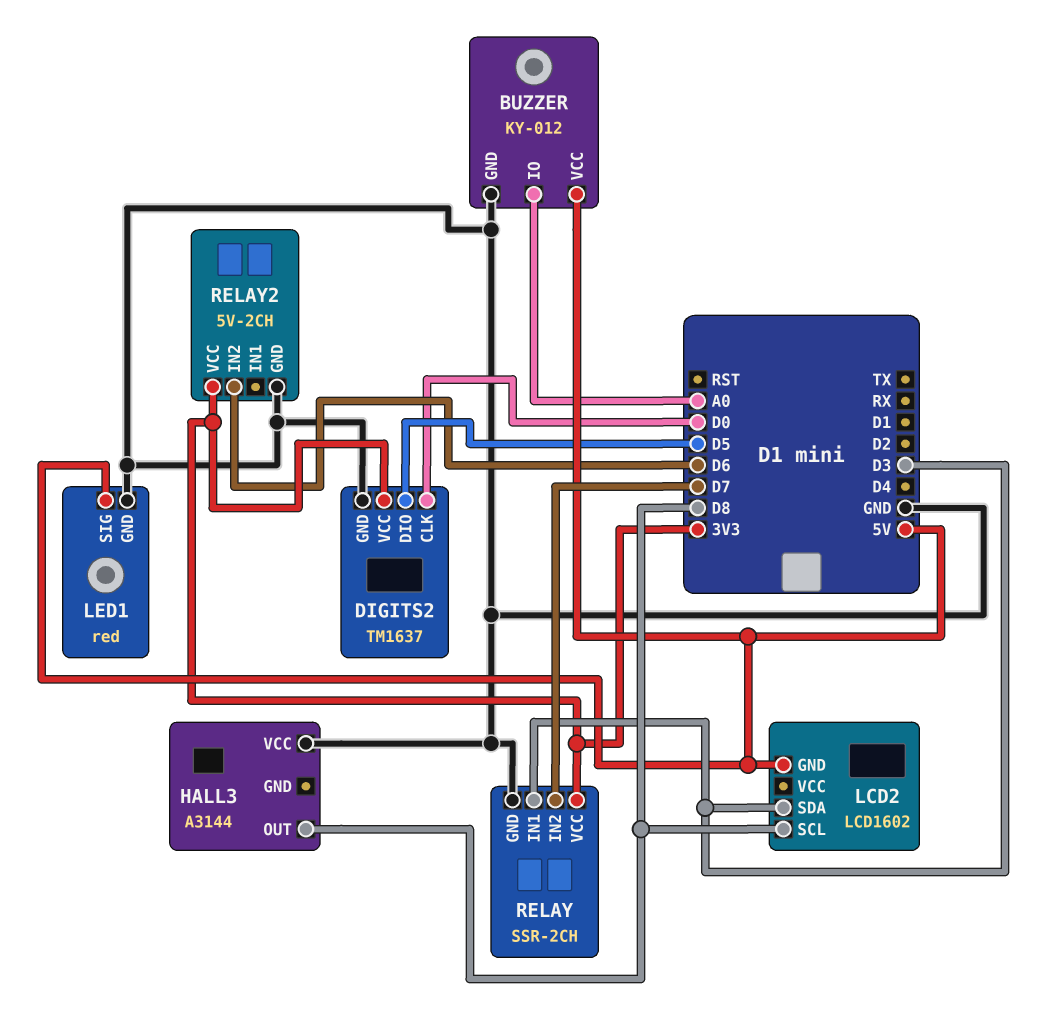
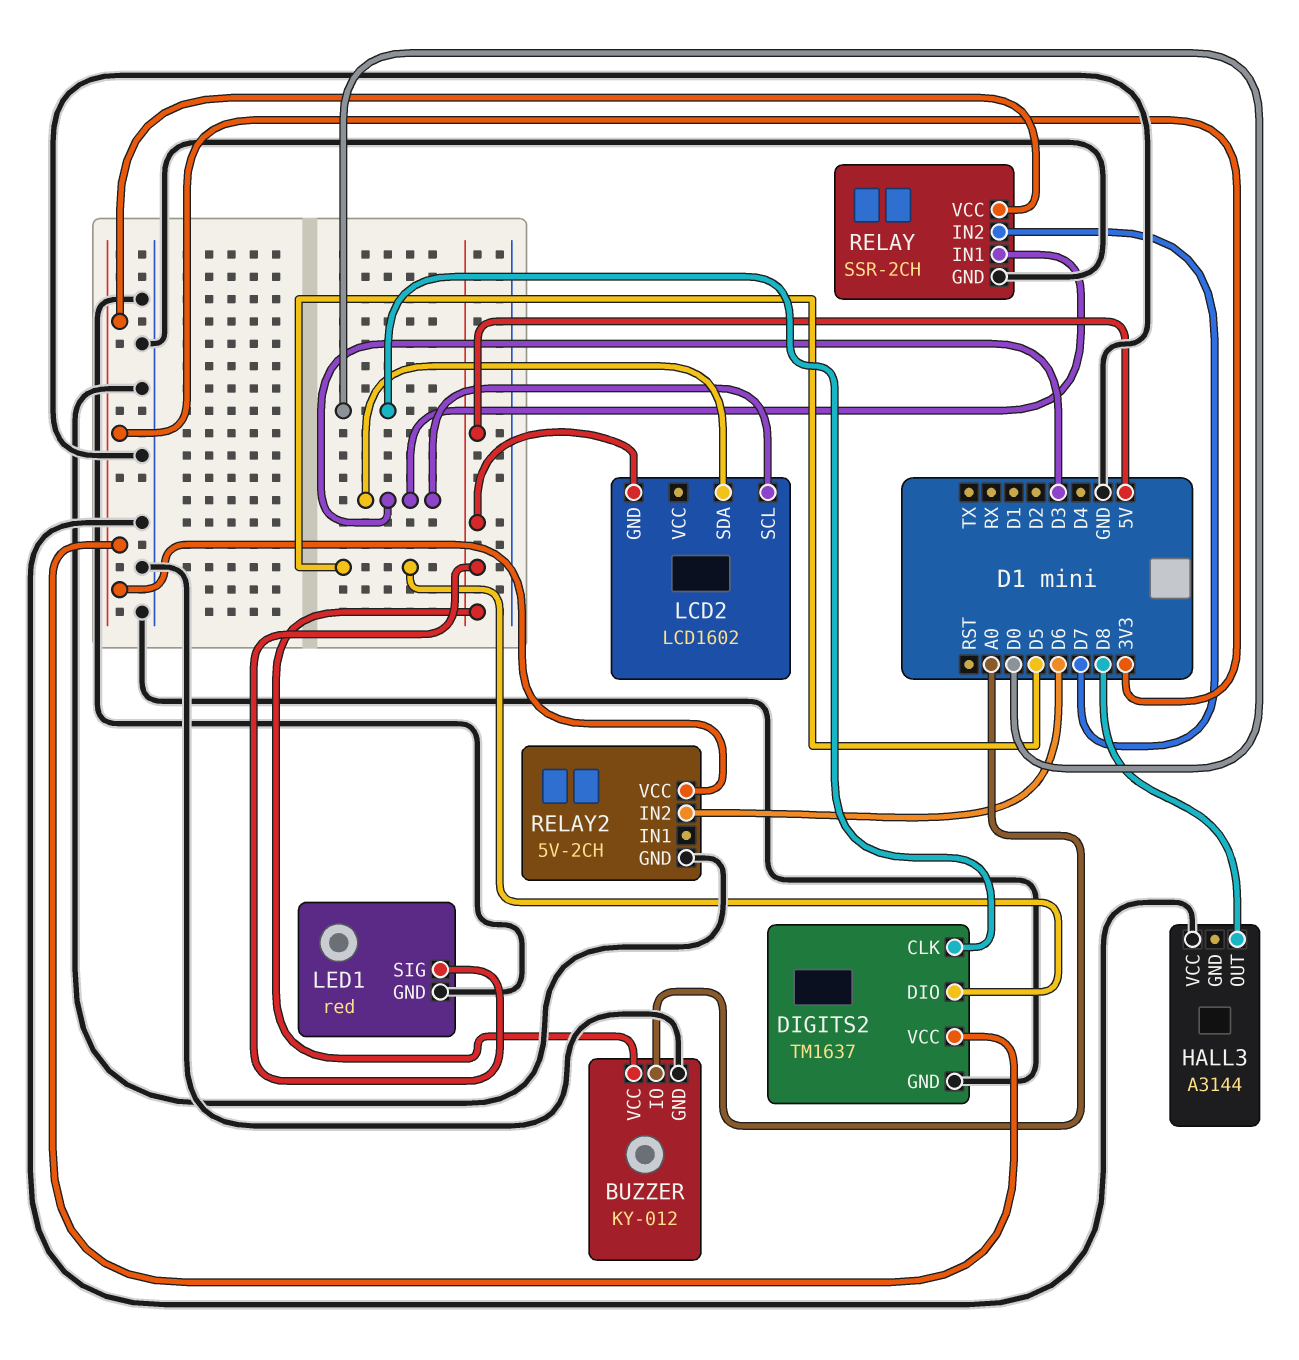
LCD2 pin SCL: D8 -> D3

